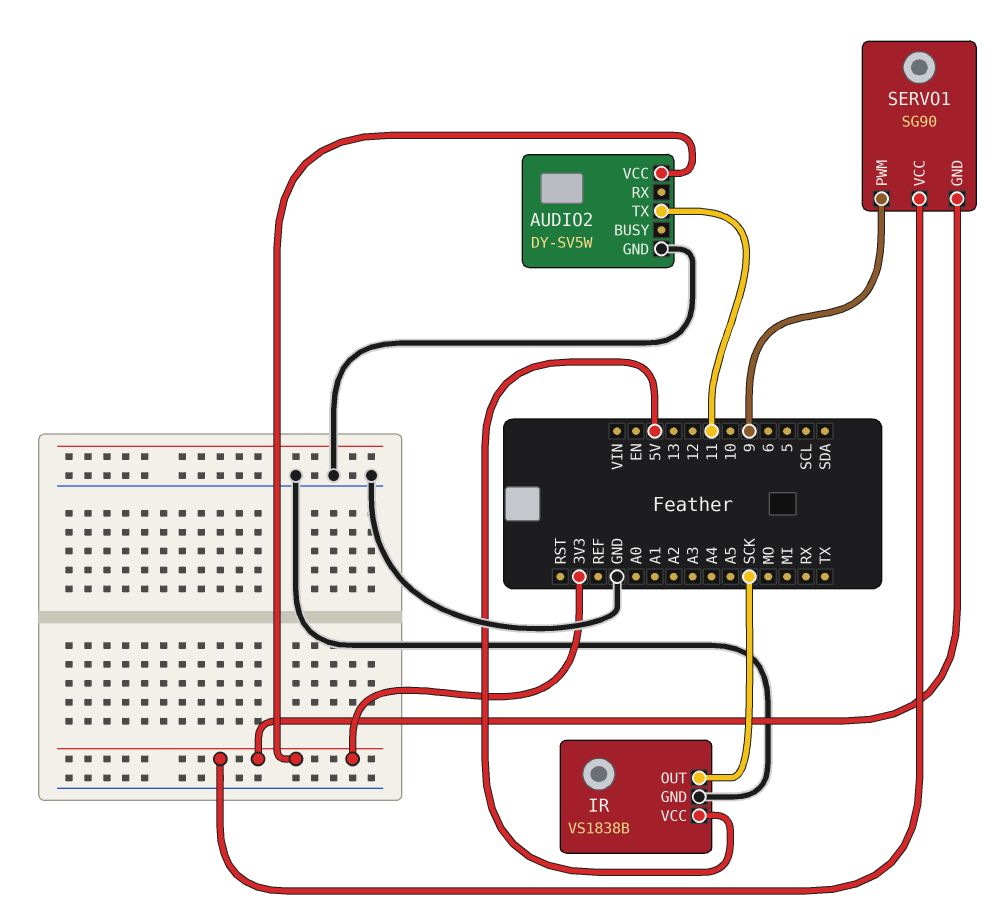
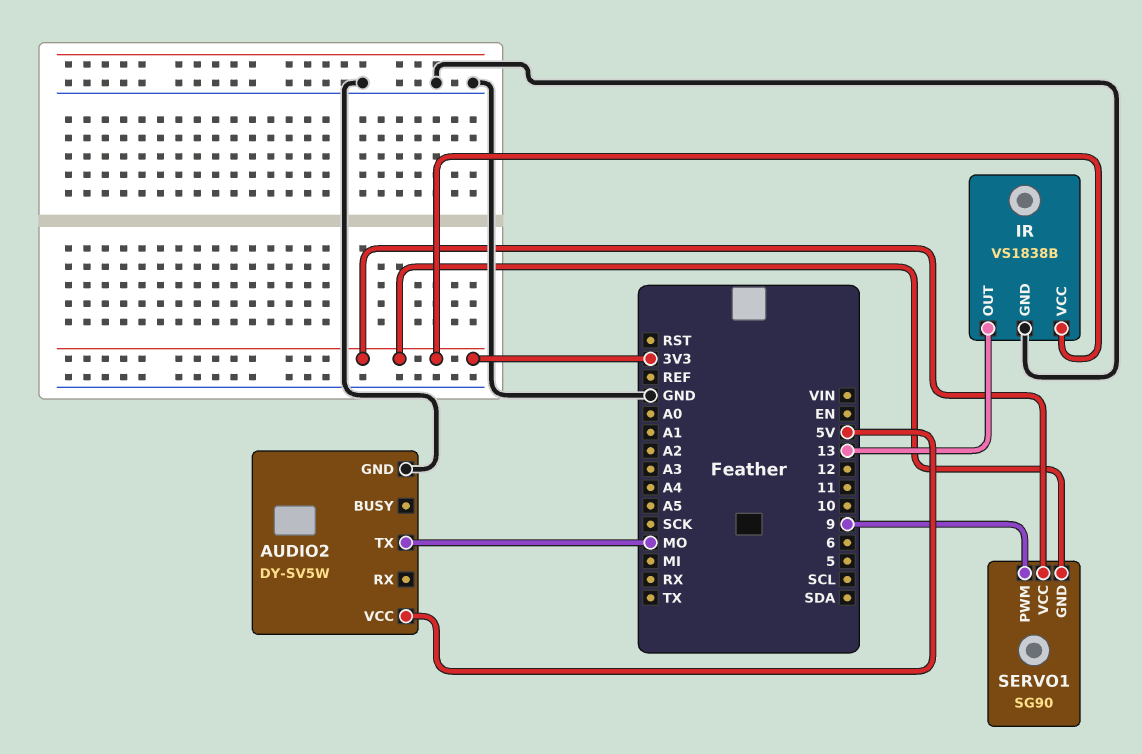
AUDIO2 pin TX: 11 -> MO
AUDIO2 pin VCC: 3V3 -> 5V
IR pin OUT: SCK -> 13
IR pin VCC: 5V -> 3V3

